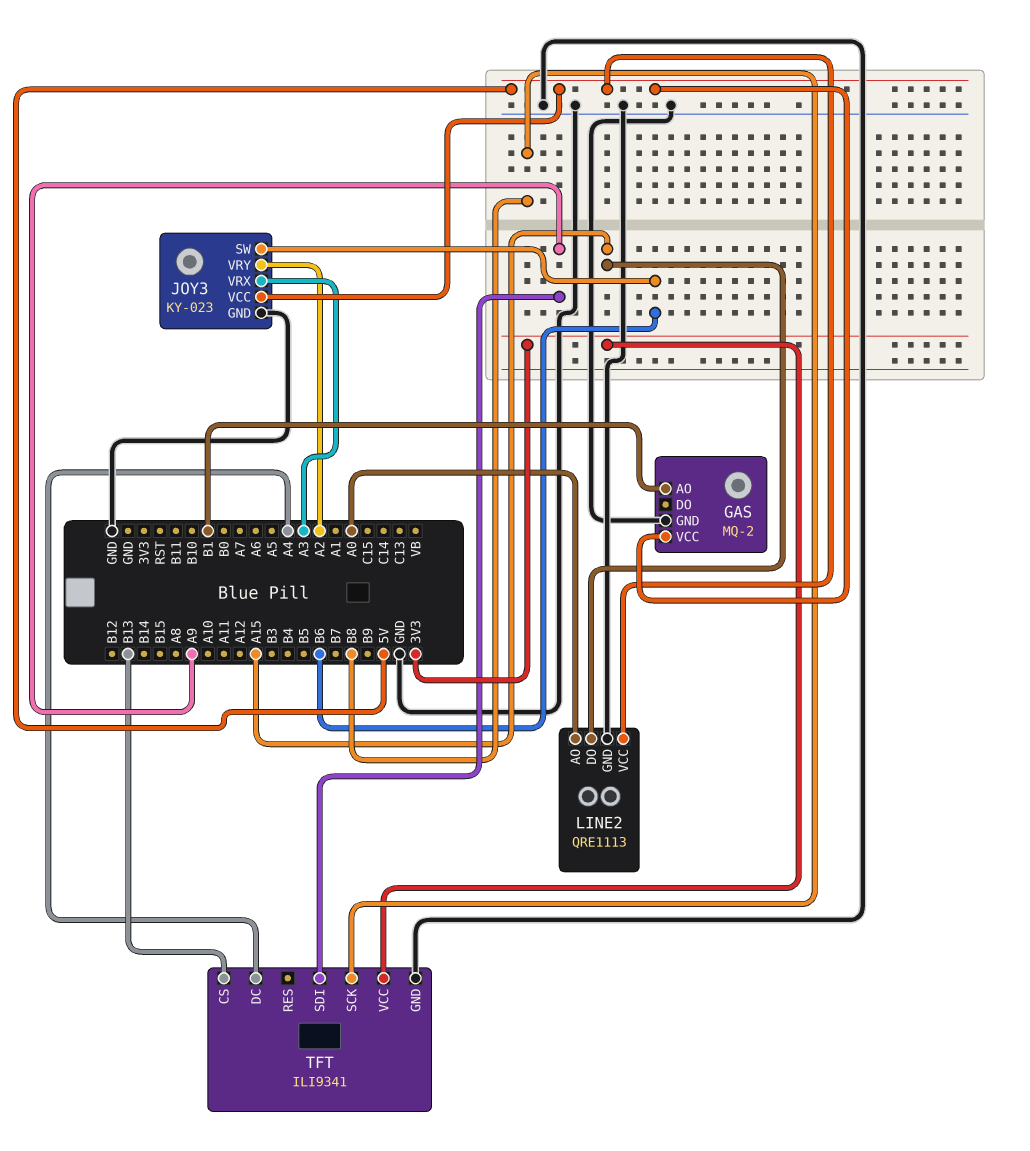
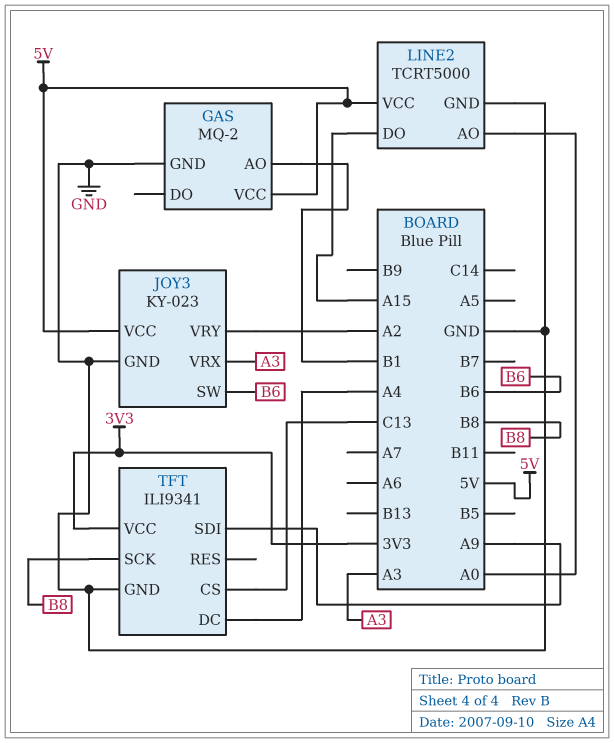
LINE2: QRE1113 -> TCRT5000
TFT pin CS: B13 -> C13

